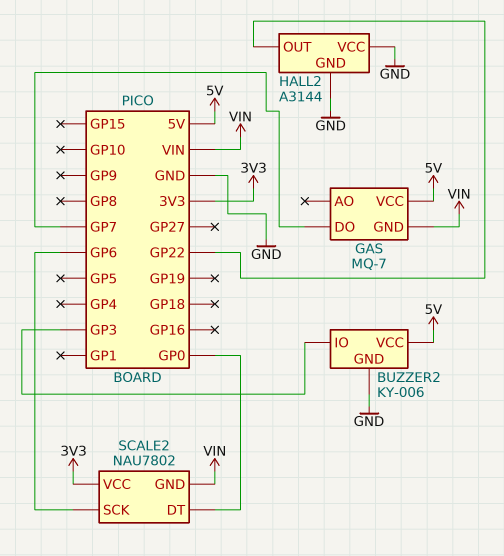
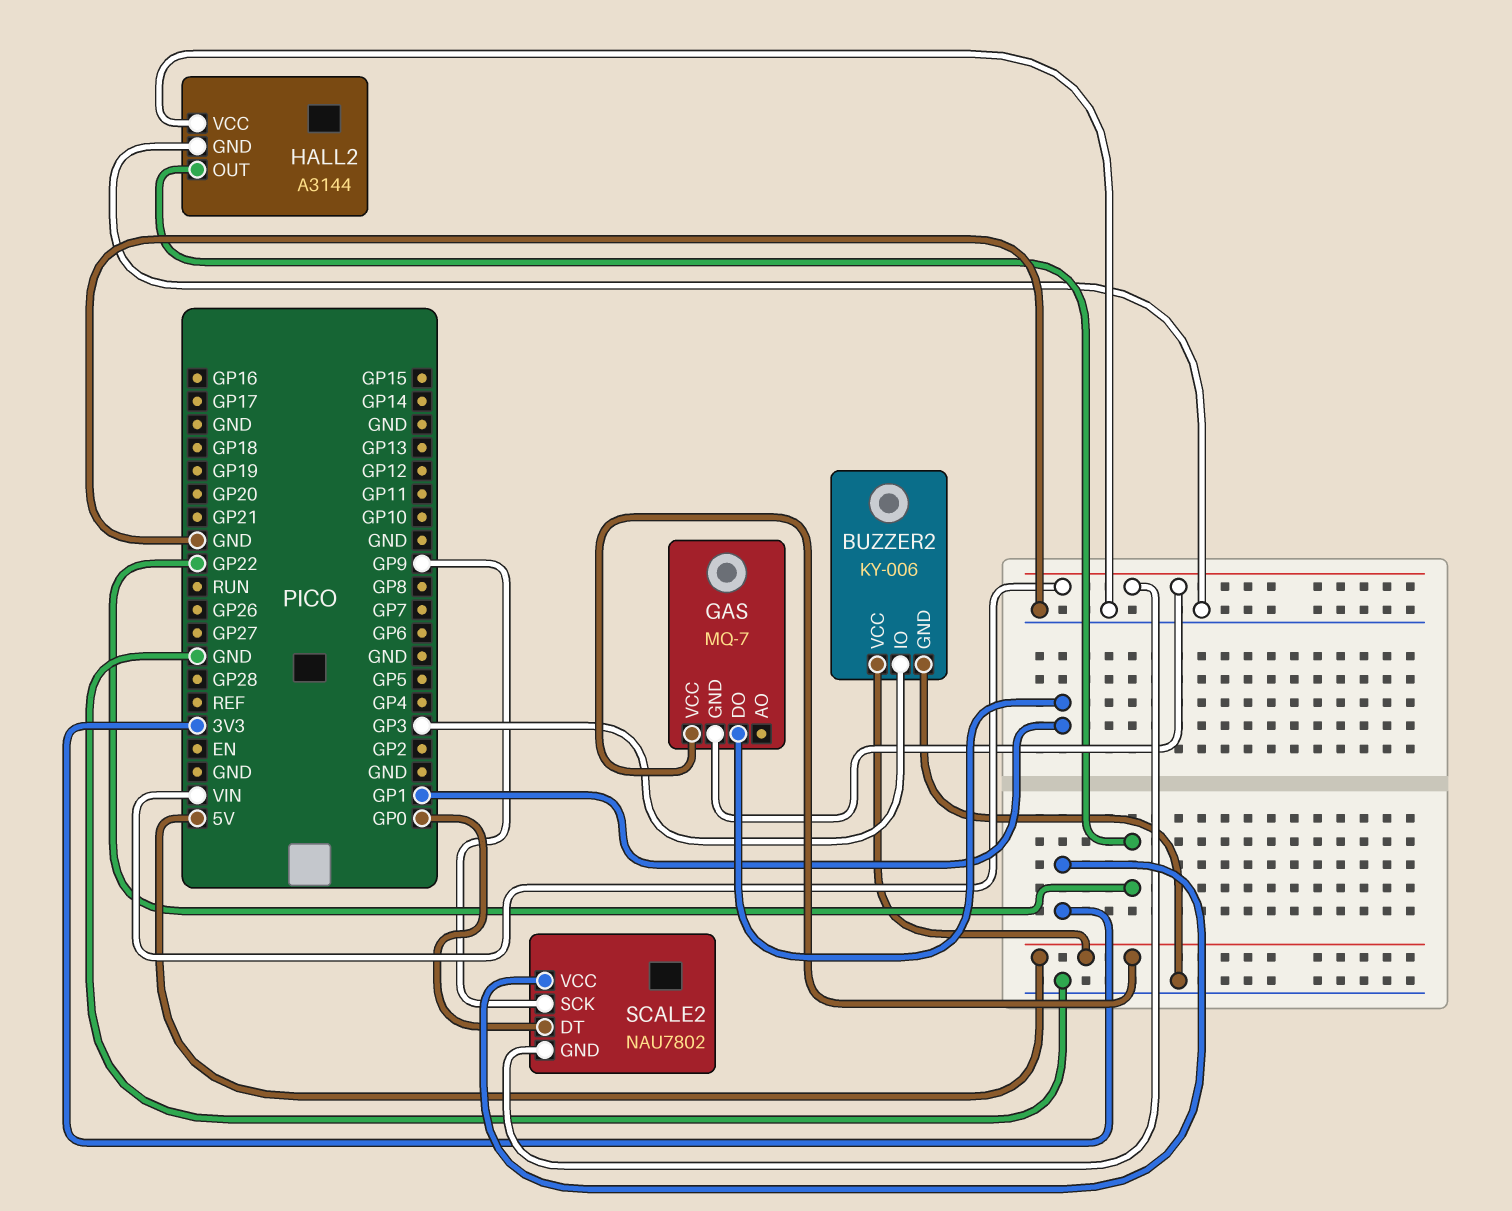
GAS pin DO: GP7 -> GP1
SCALE2 pin SCK: GP6 -> GP9

